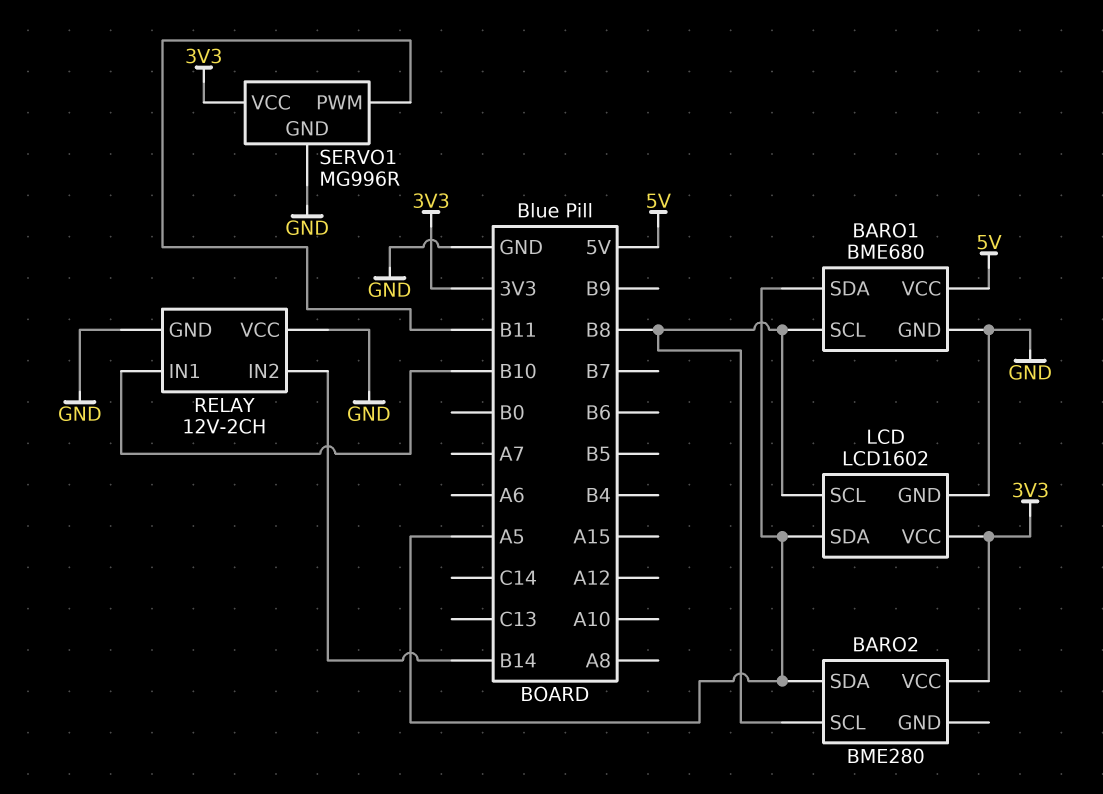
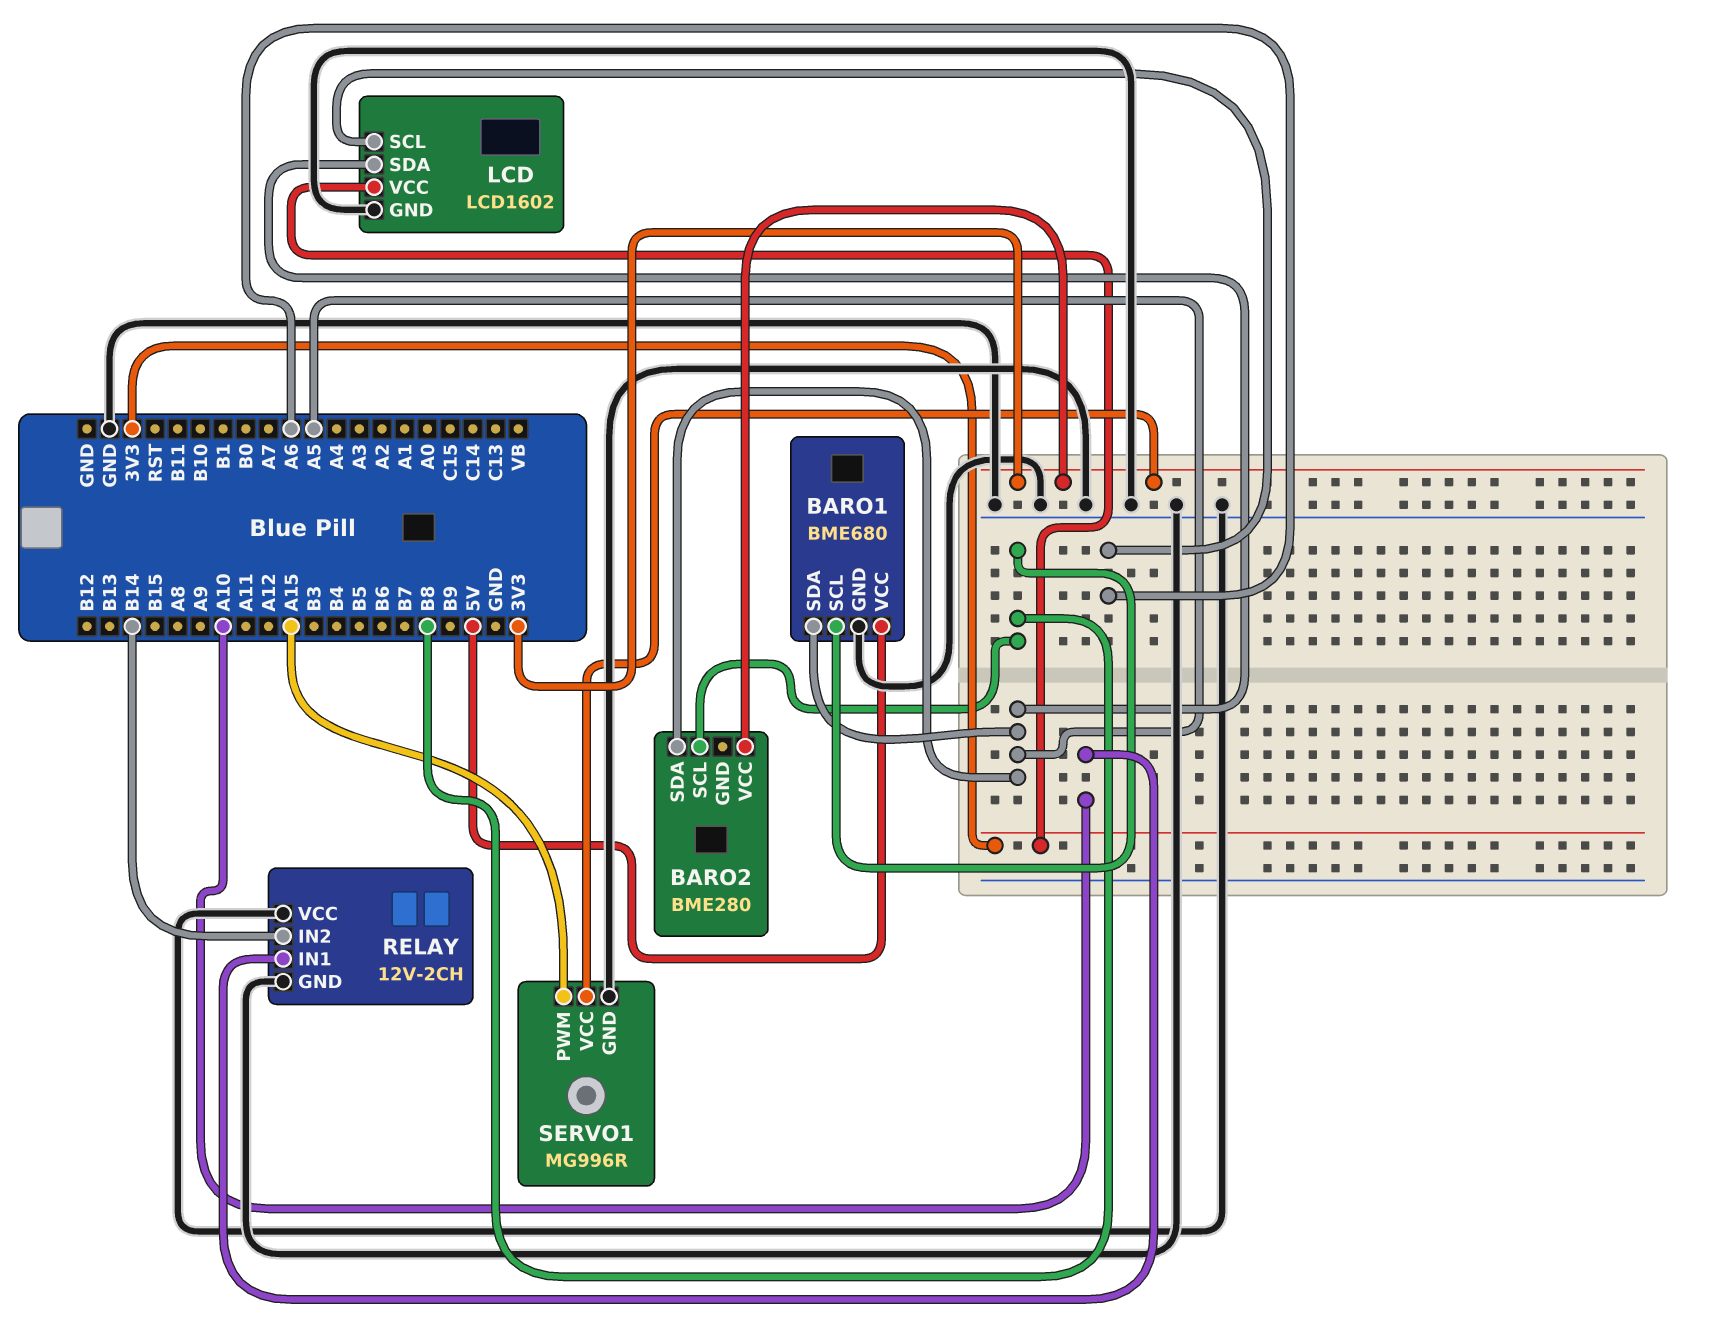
LCD pin SCL: B8 -> A6
RELAY pin IN1: B10 -> A10
SERVO1 pin PWM: B11 -> A15

